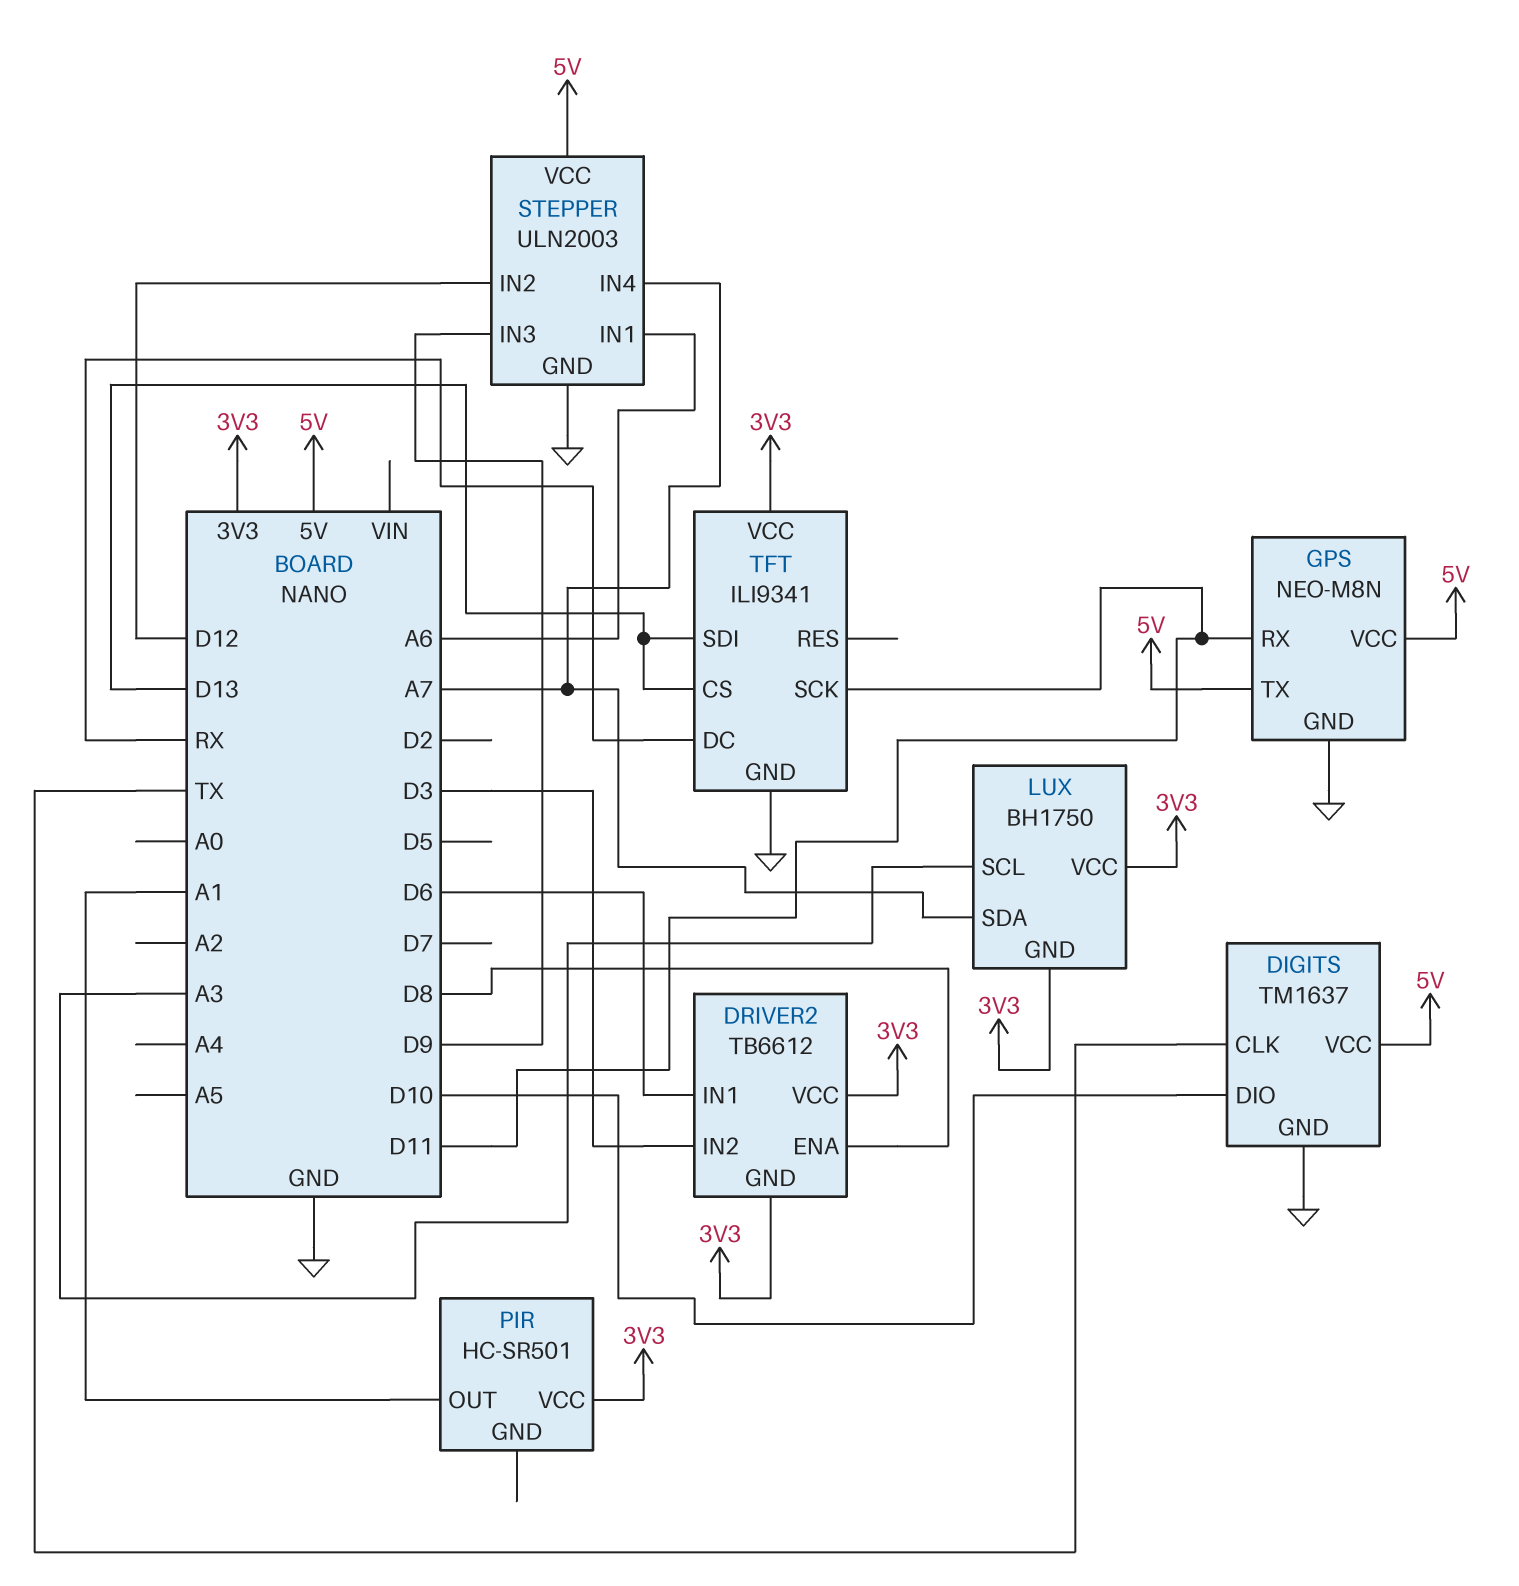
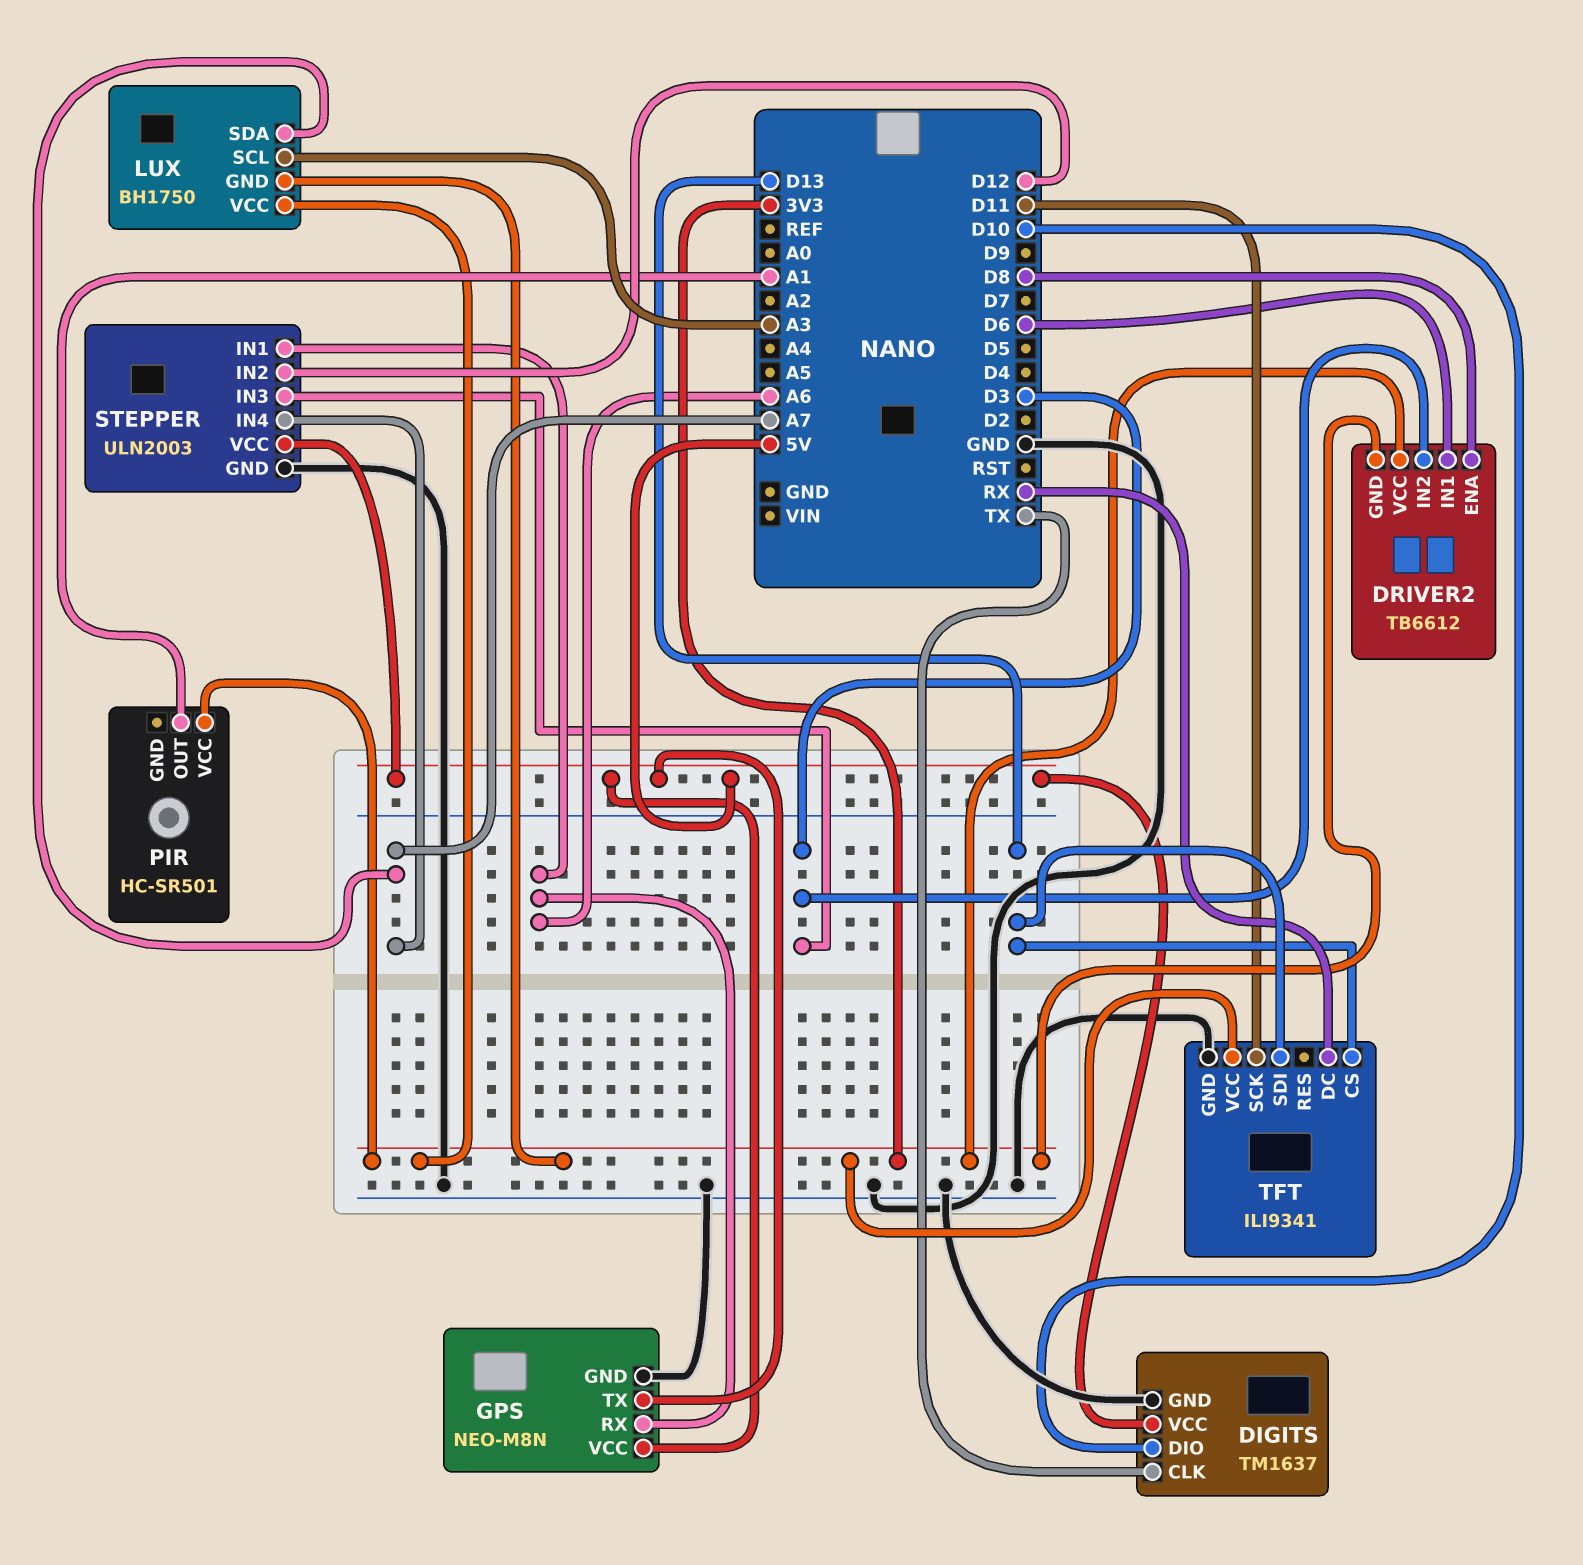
GPS pin RX: D11 -> A6
STEPPER pin IN3: D9 -> D3

